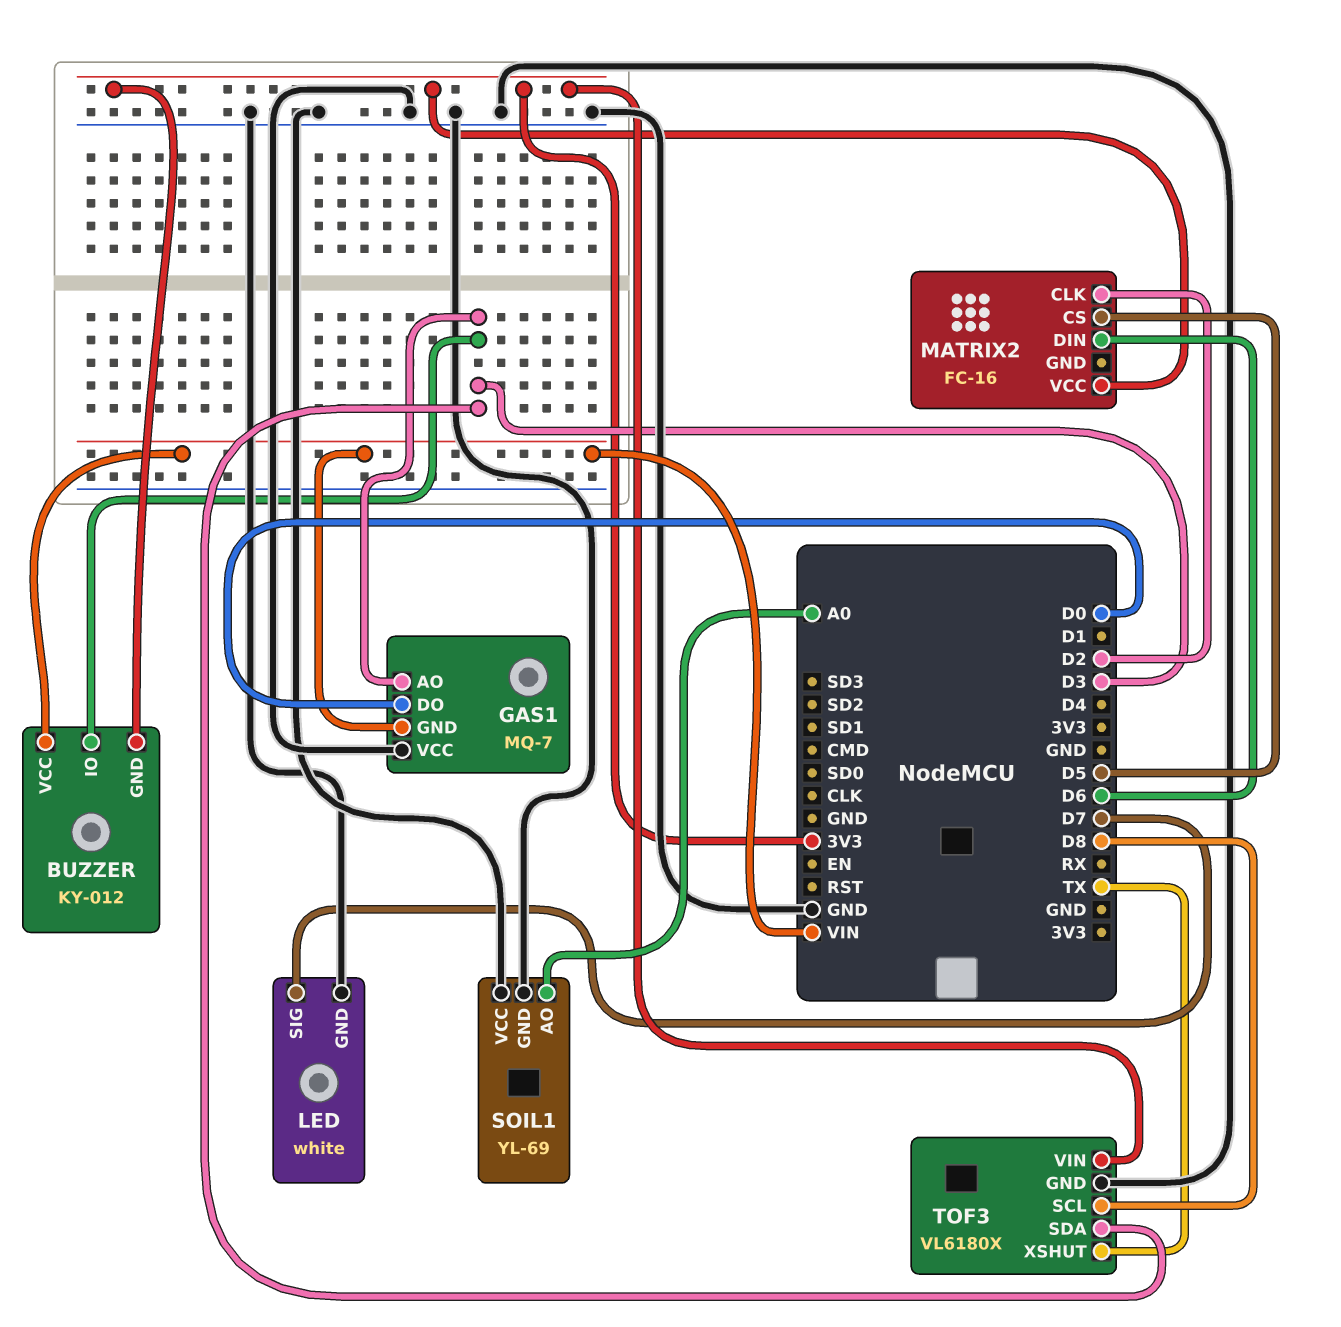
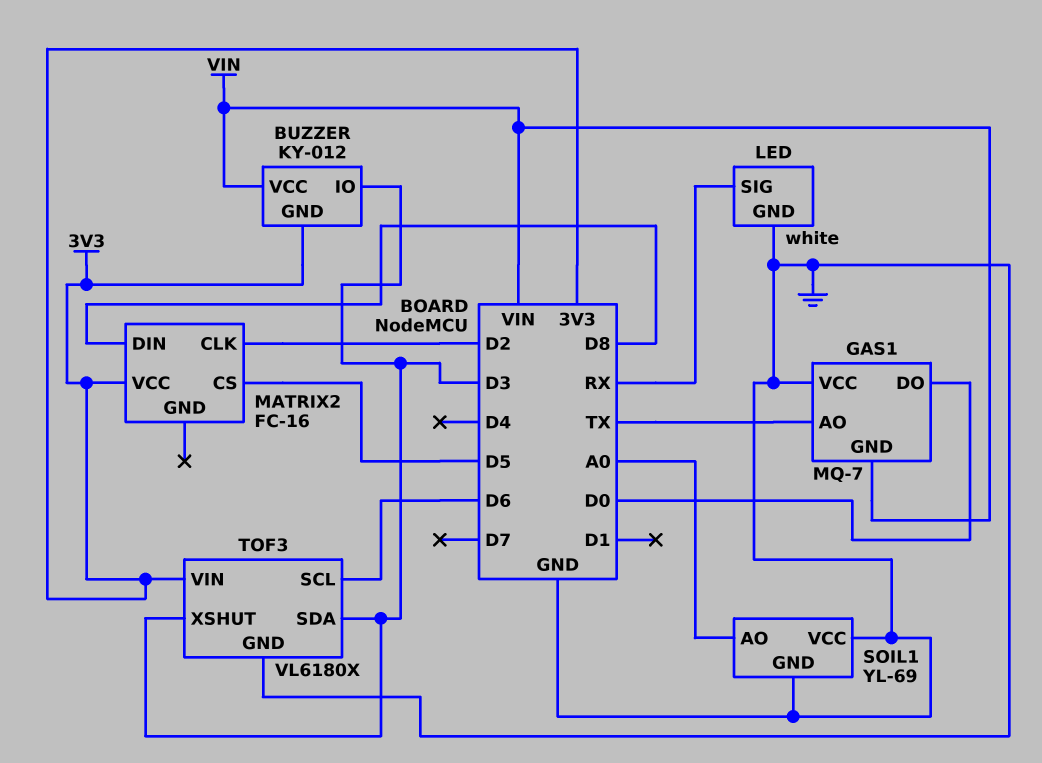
GAS1 pin AO: D3 -> TX
LED pin SIG: D7 -> RX
MATRIX2 pin DIN: D6 -> D8
TOF3 pin SCL: D8 -> D6
TOF3 pin XSHUT: TX -> D3

